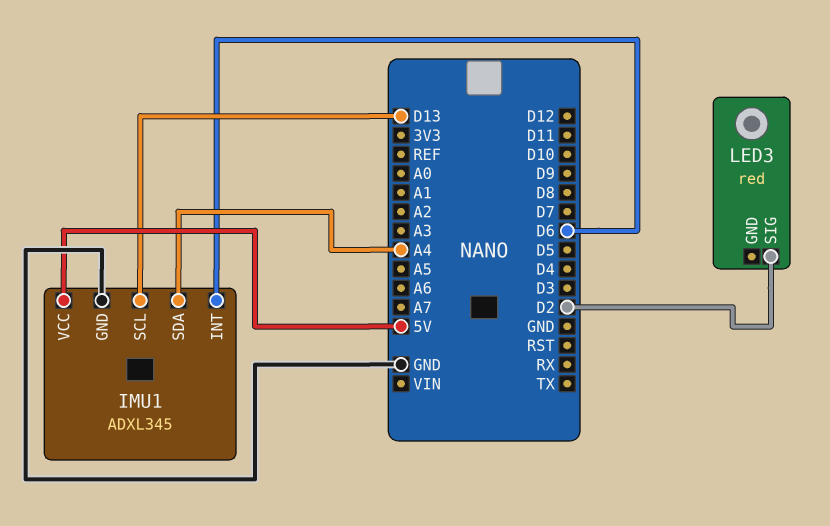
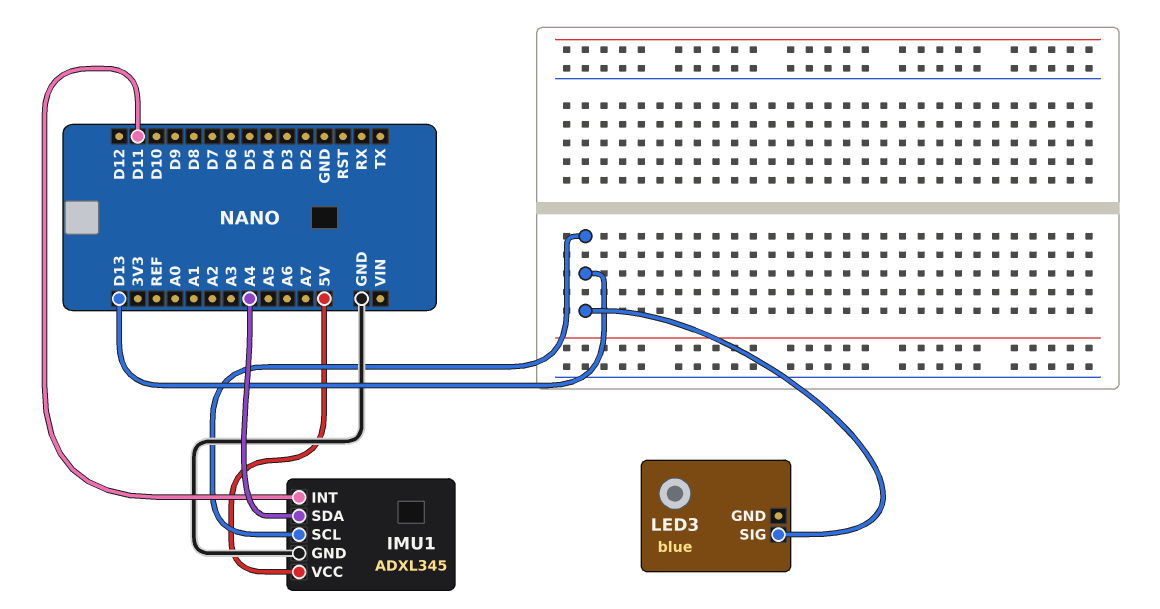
IMU1 pin INT: D6 -> D11
LED3: red -> blue
LED3 pin SIG: D2 -> D13

